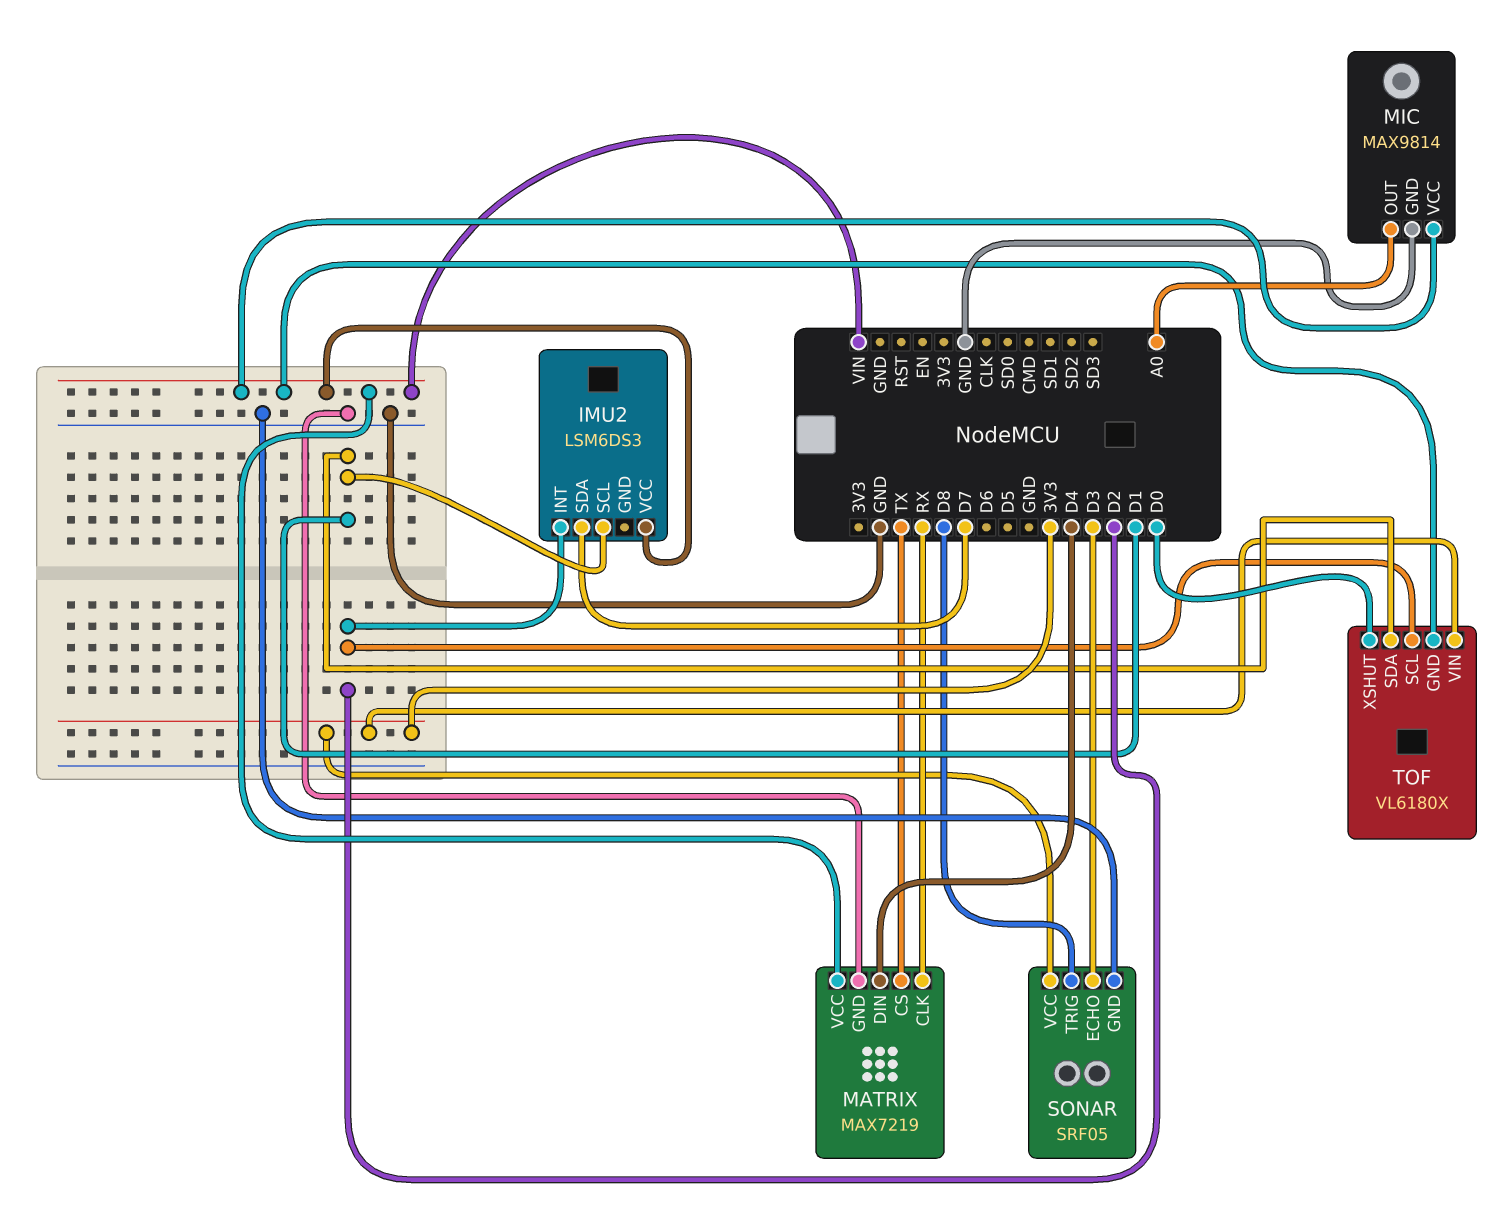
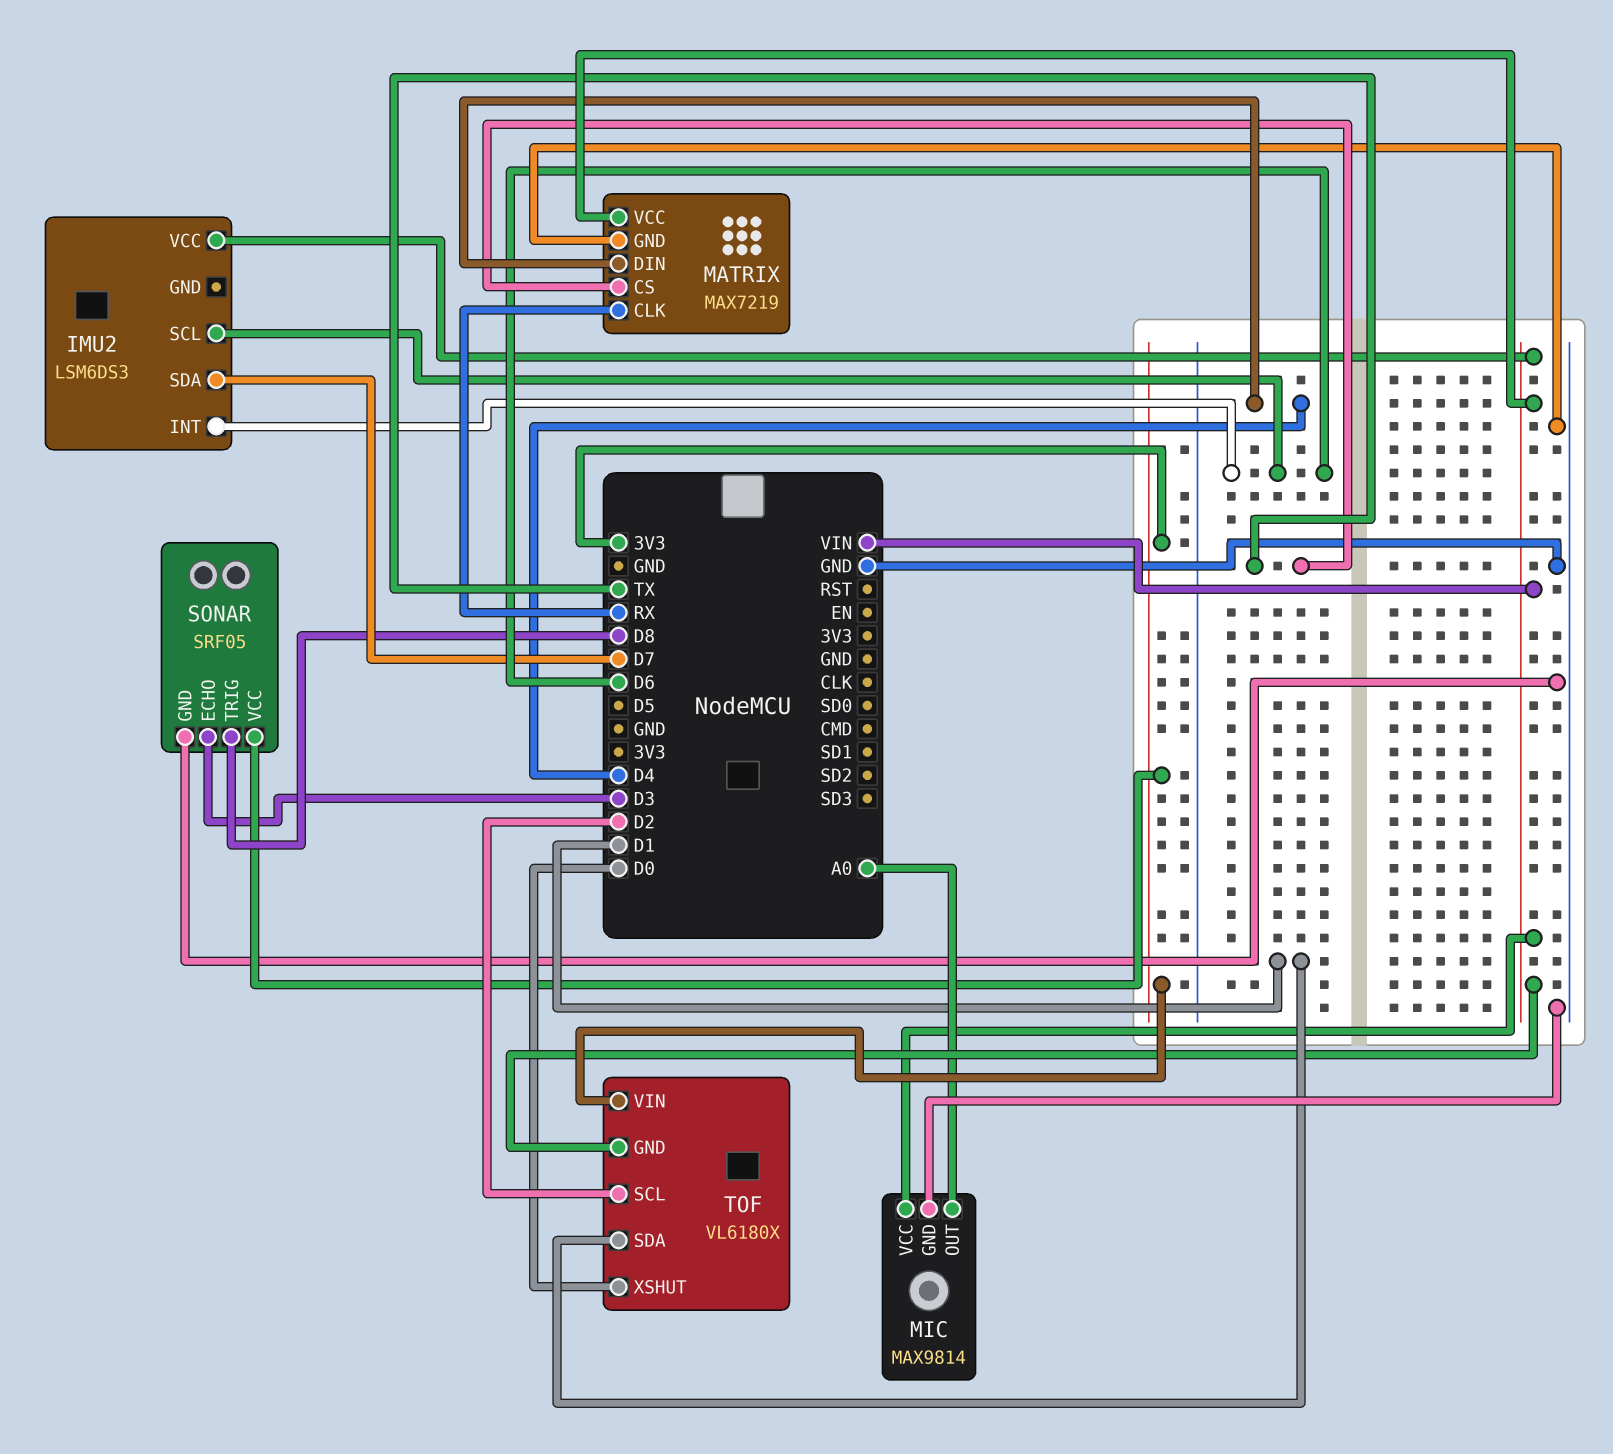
IMU2 pin INT: D2 -> D6
IMU2 pin SCL: D1 -> D6

